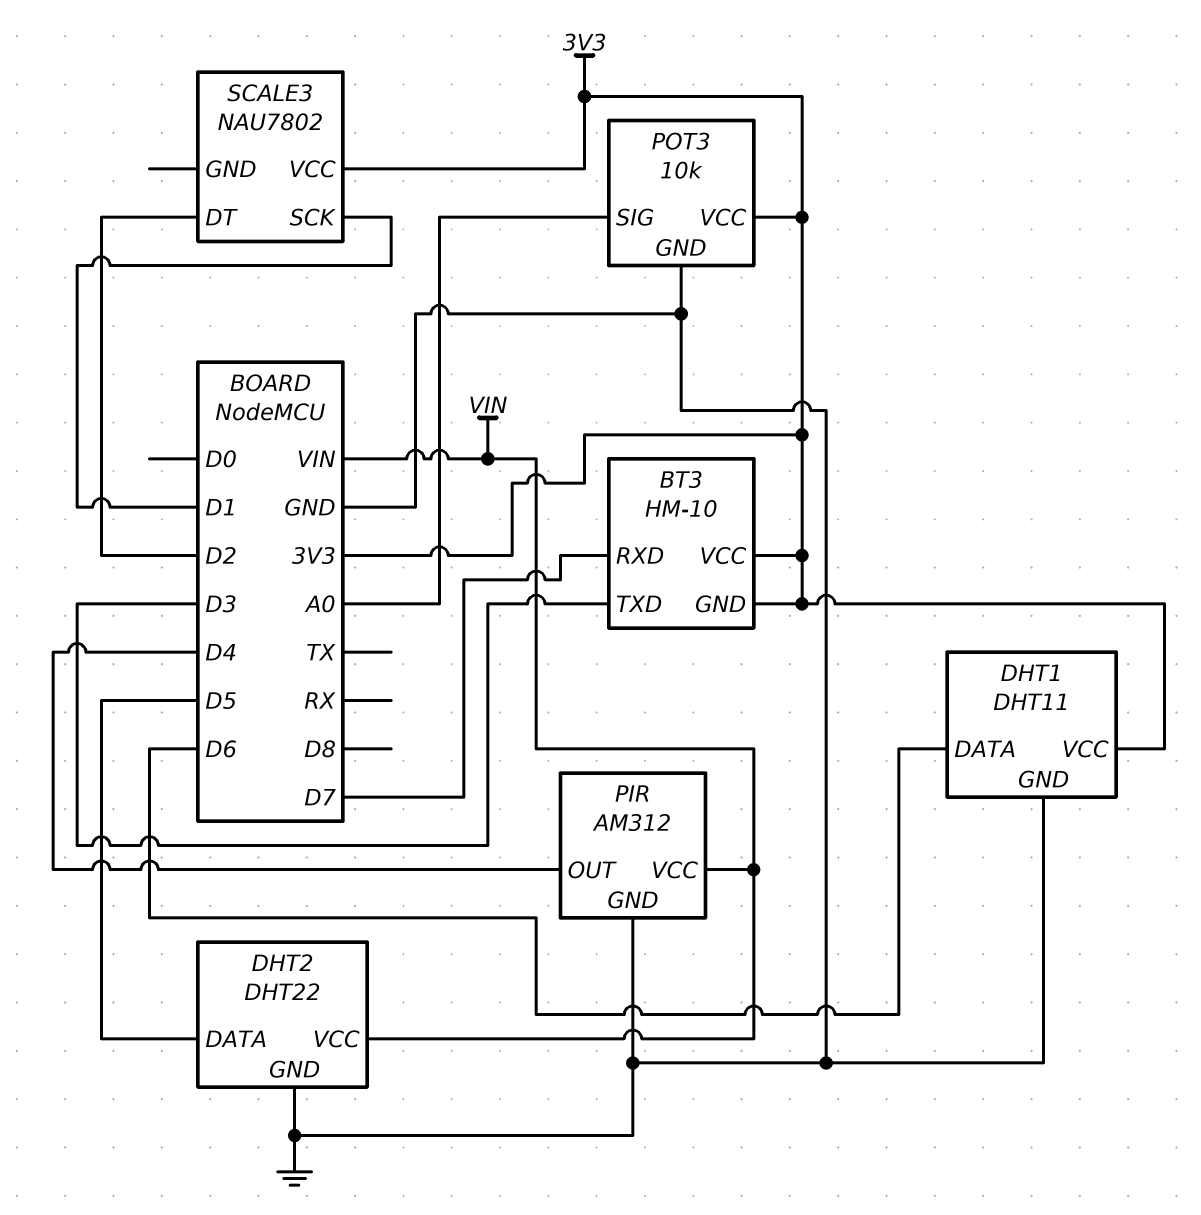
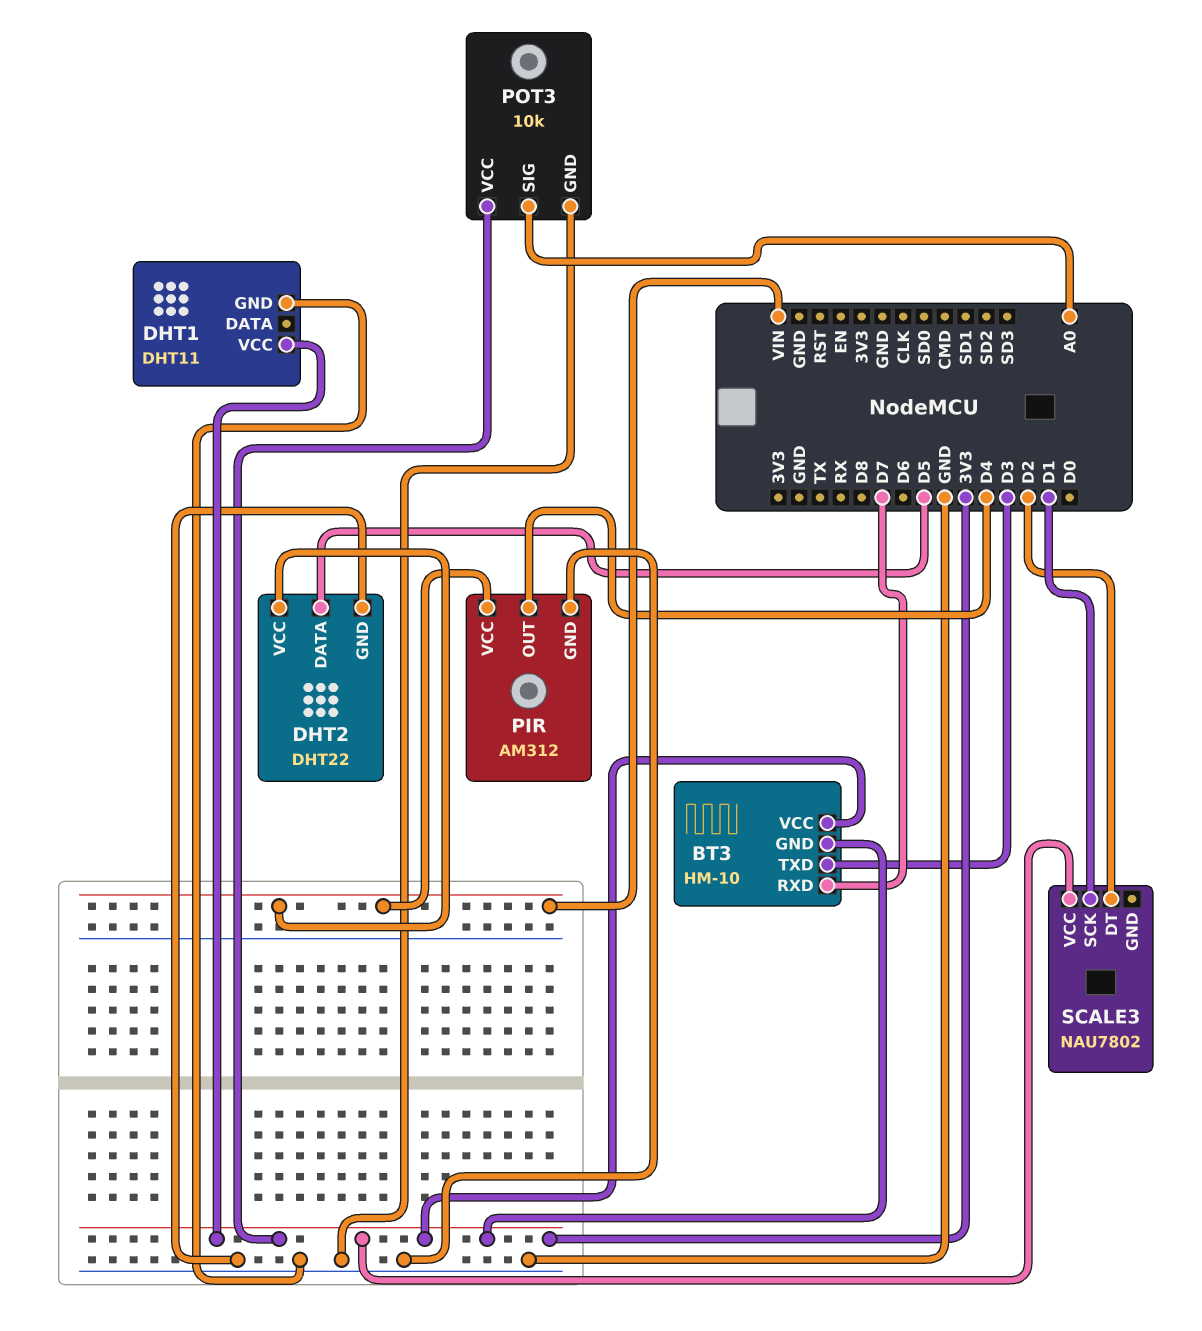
DHT1 pin DATA: D6 -> none

